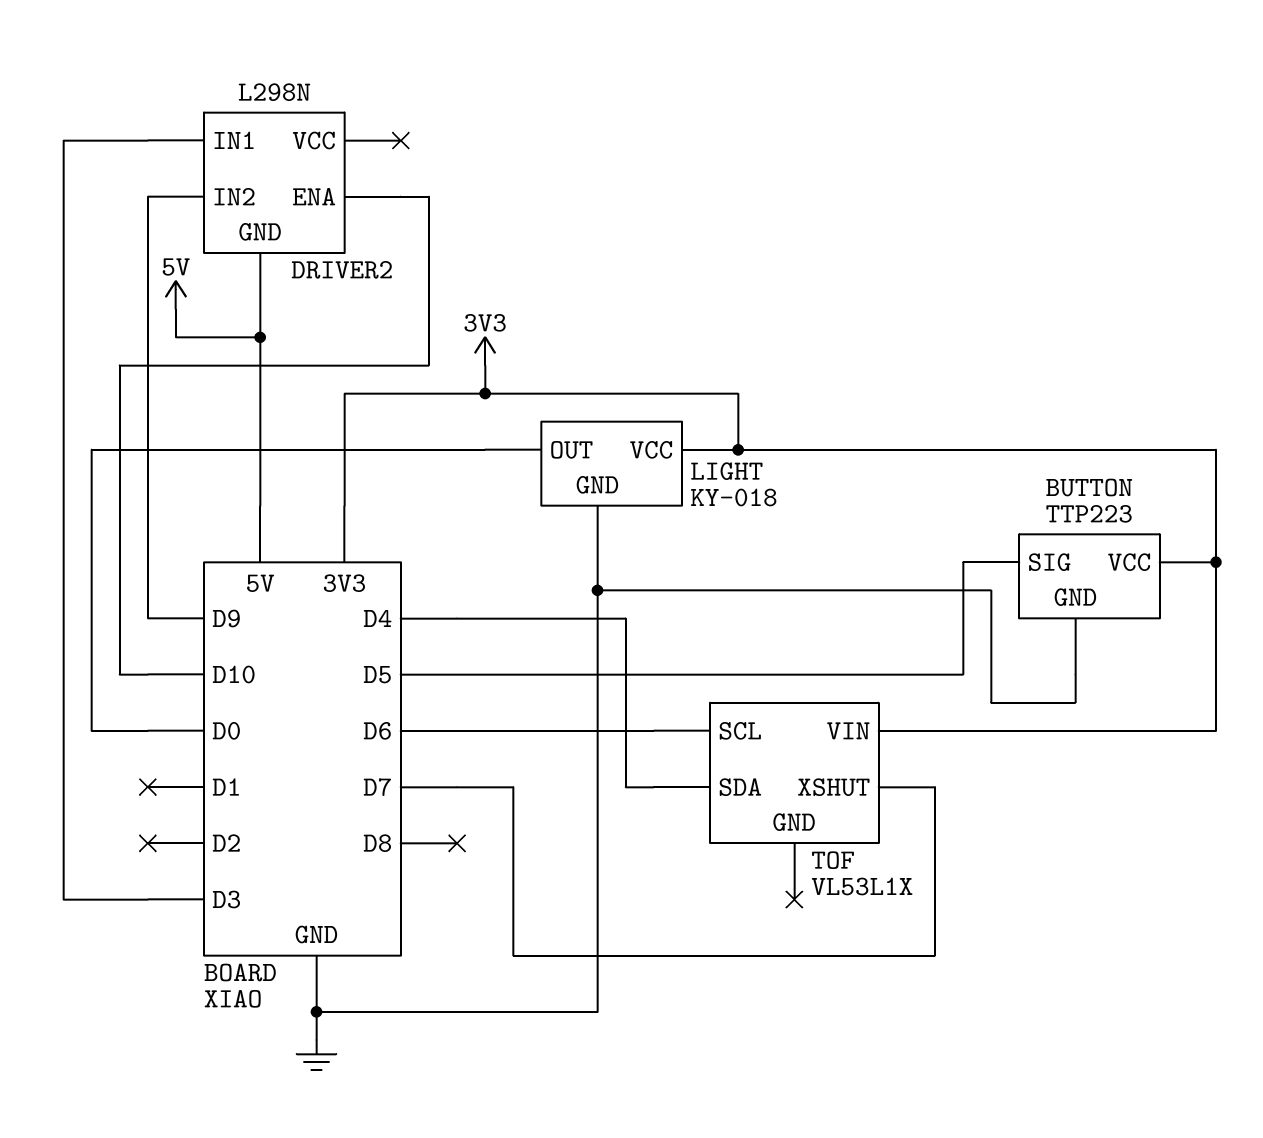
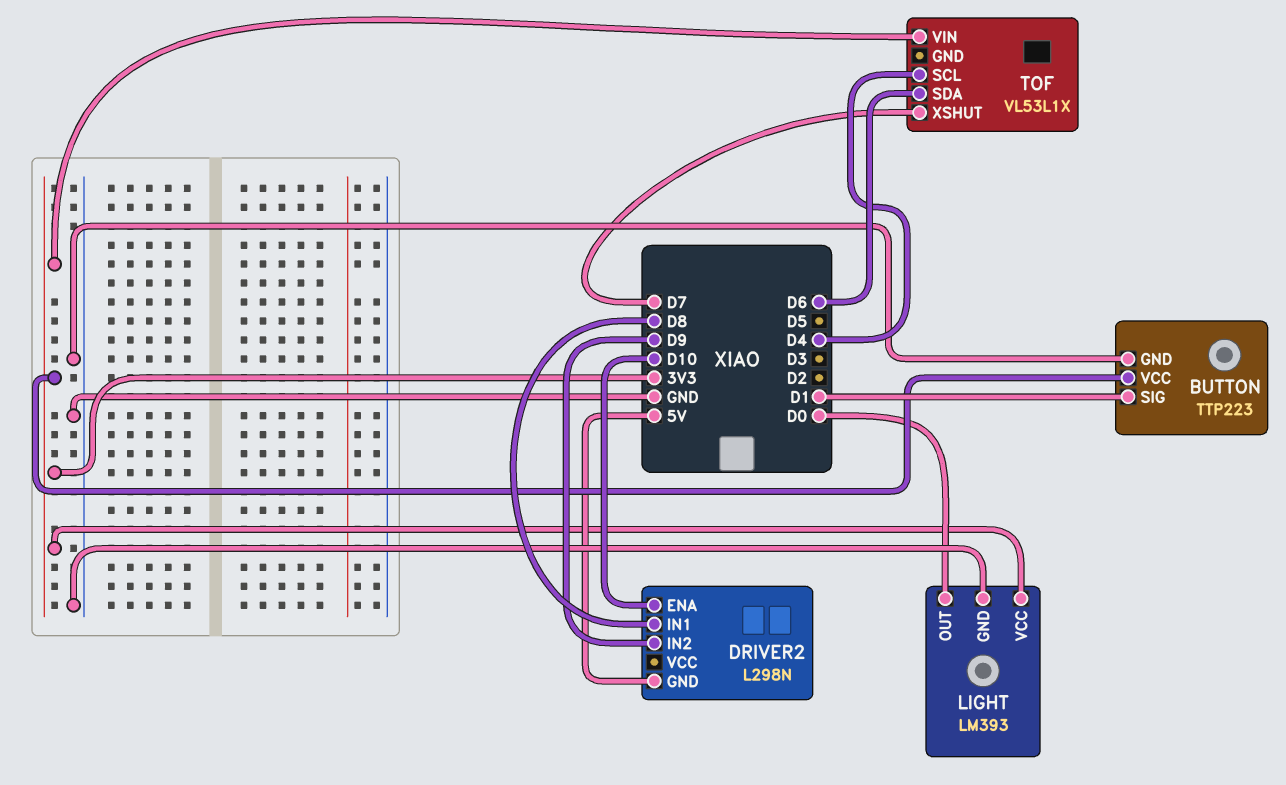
BUTTON pin SIG: D5 -> D1
DRIVER2 pin IN1: D3 -> D8
LIGHT: KY-018 -> LM393
TOF pin SCL: D6 -> D4
TOF pin SDA: D4 -> D6

